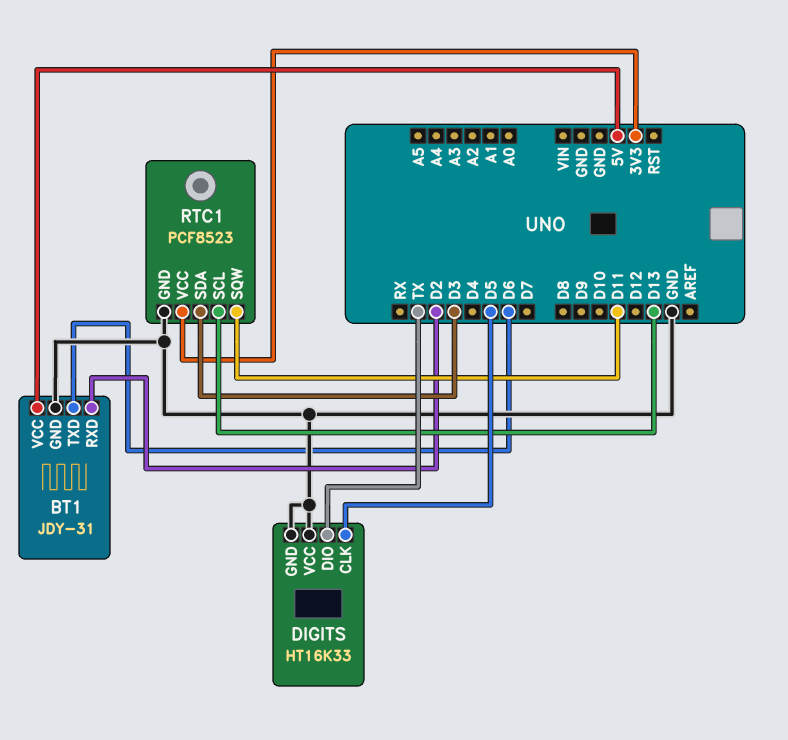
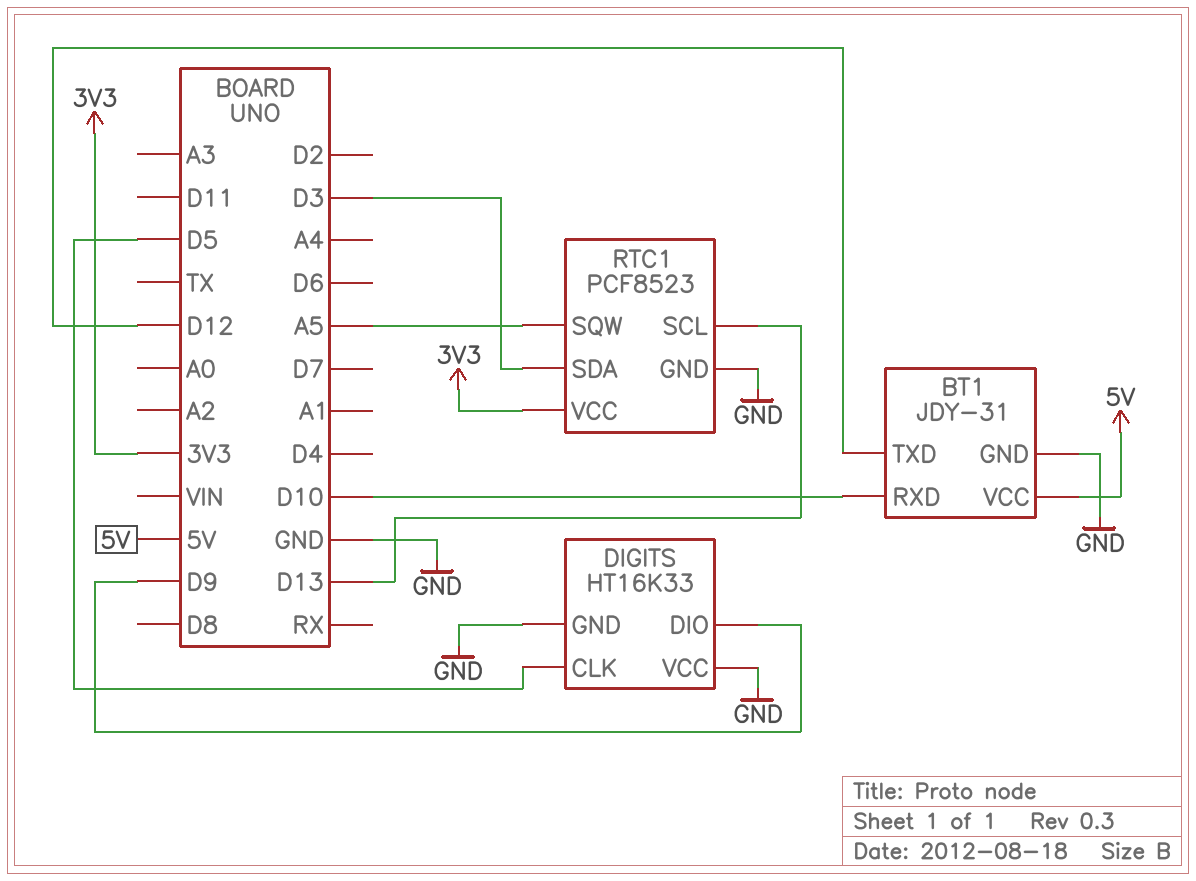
BT1 pin RXD: D2 -> D10
BT1 pin TXD: D6 -> D12
DIGITS pin DIO: TX -> D9
RTC1 pin SQW: D11 -> A5

